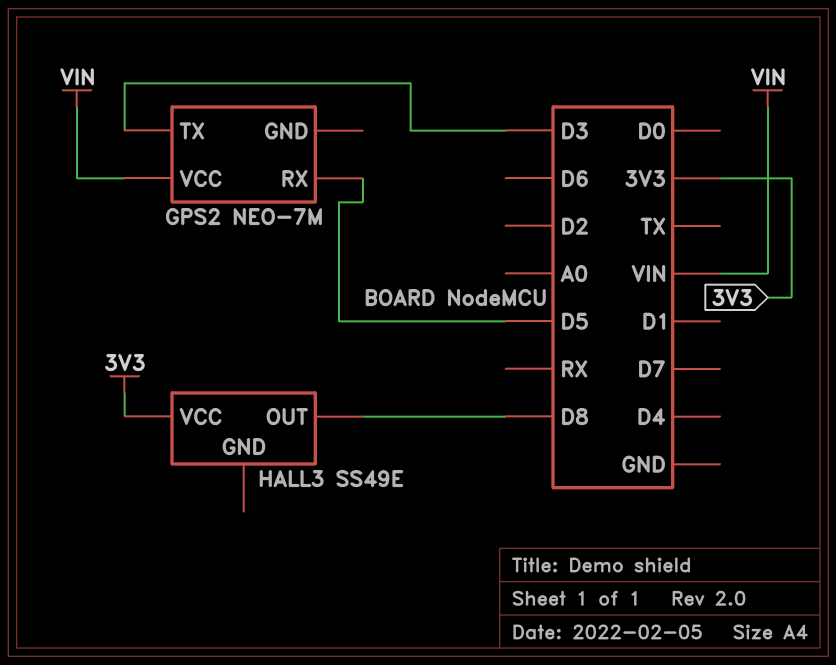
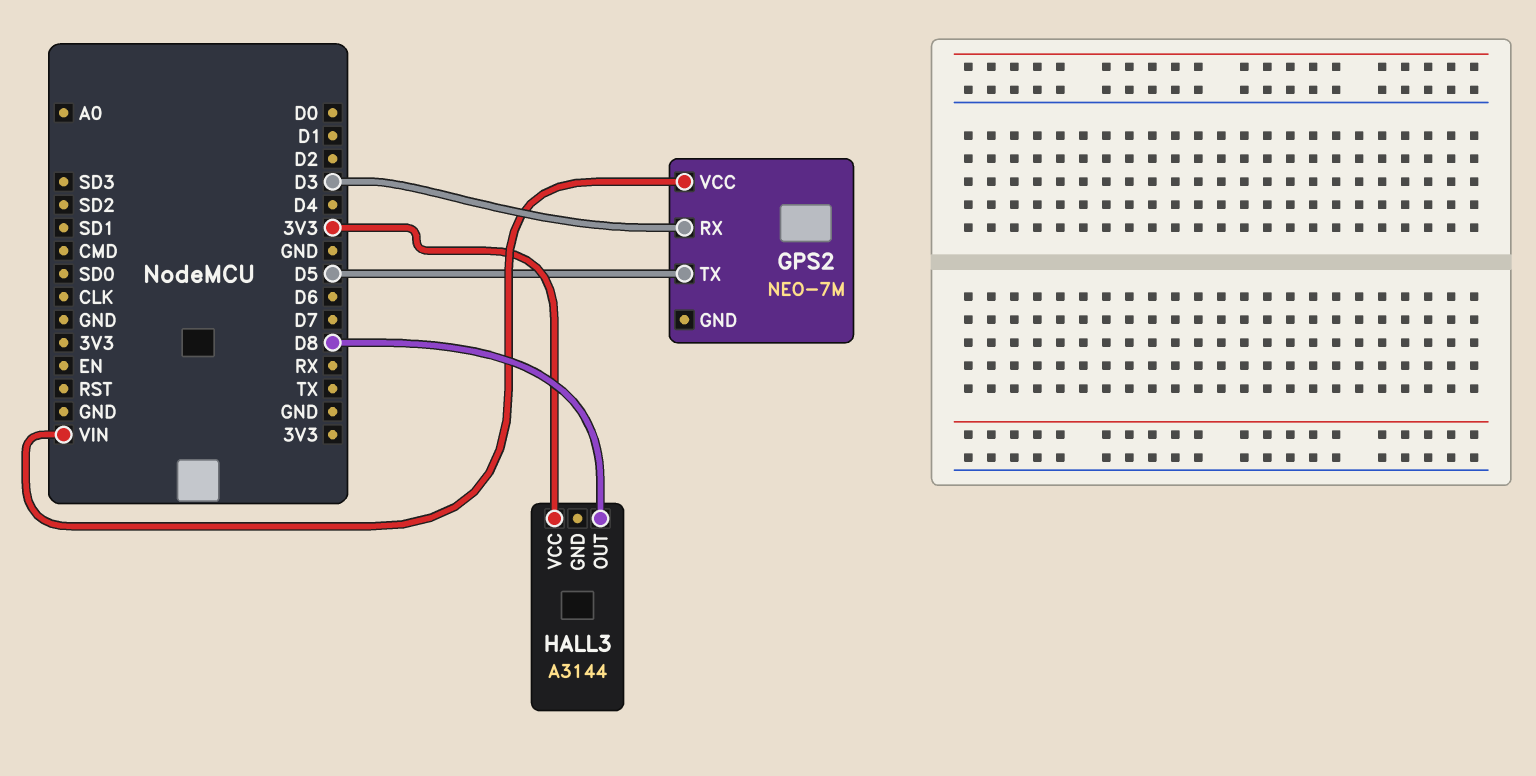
GPS2 pin RX: D5 -> D3
GPS2 pin TX: D3 -> D5
HALL3: SS49E -> A3144

